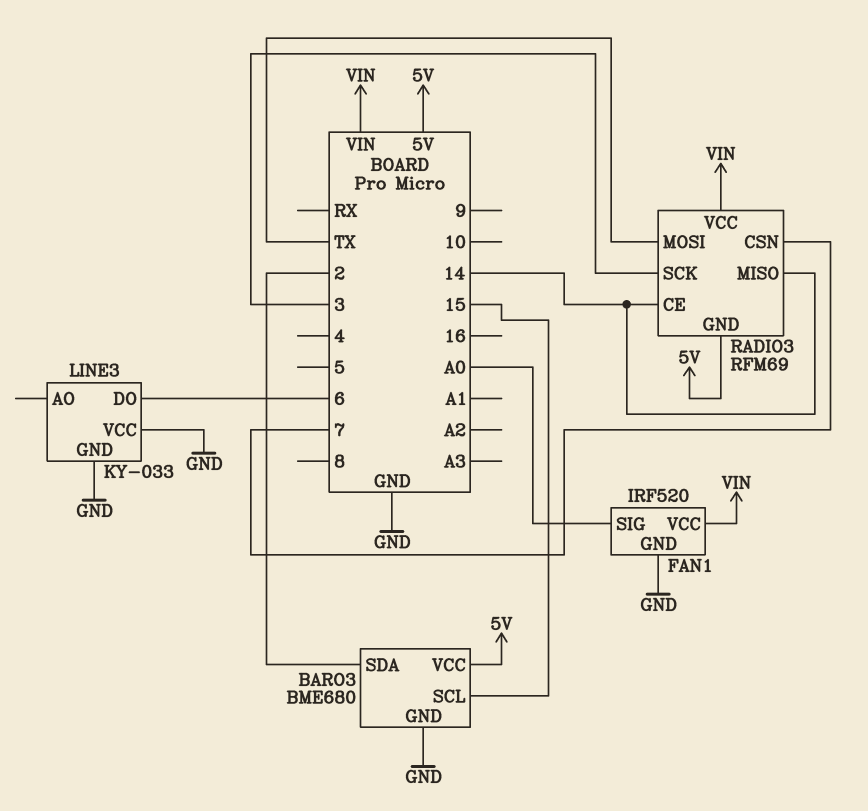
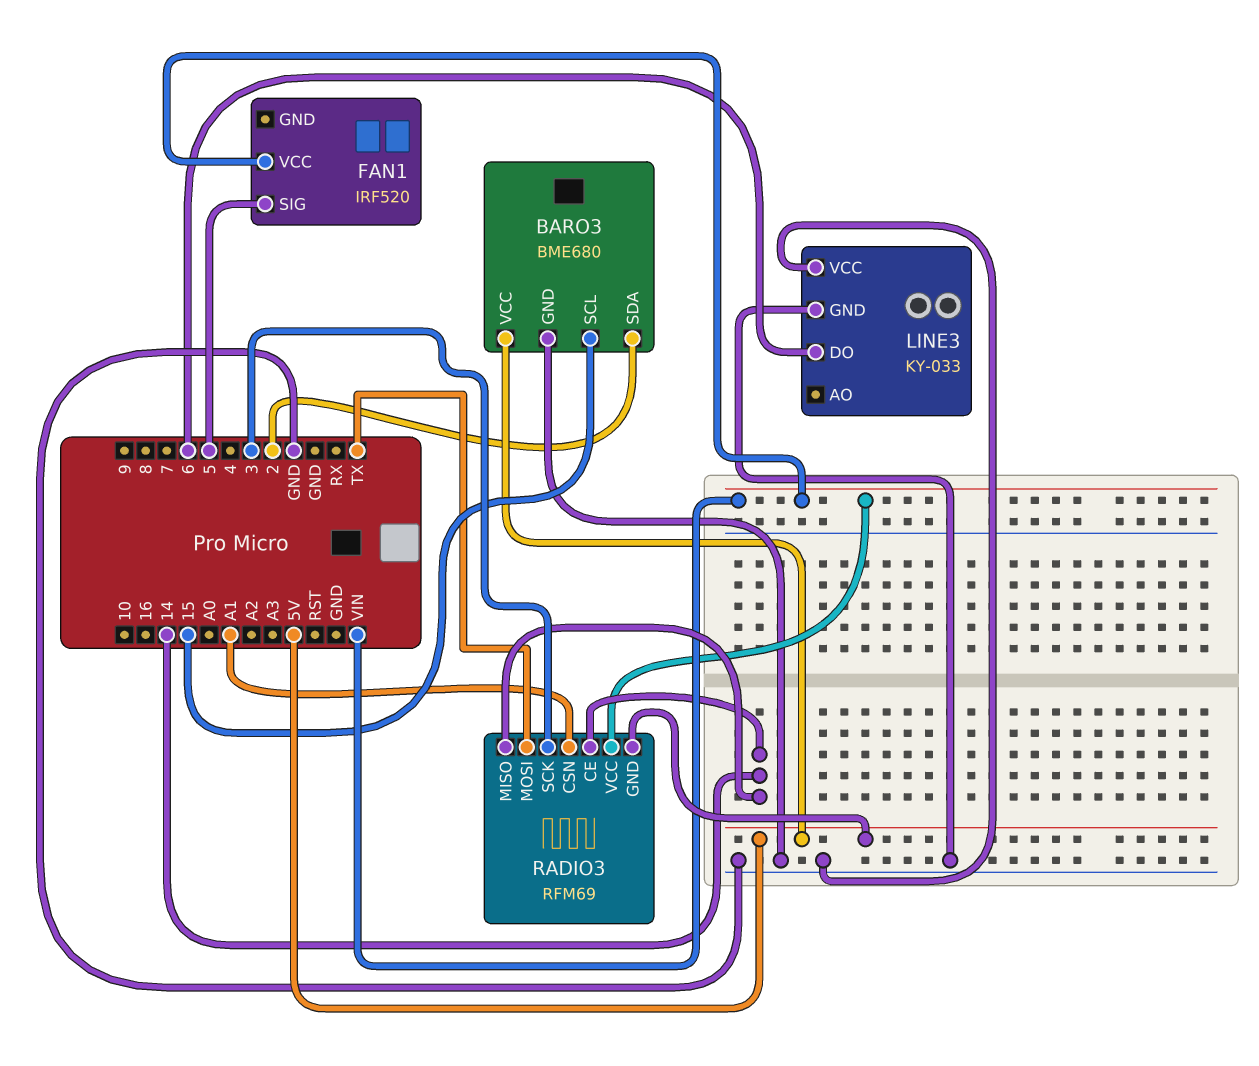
FAN1 pin GND: GND -> none
FAN1 pin SIG: A0 -> 5
RADIO3 pin CSN: 7 -> A1

